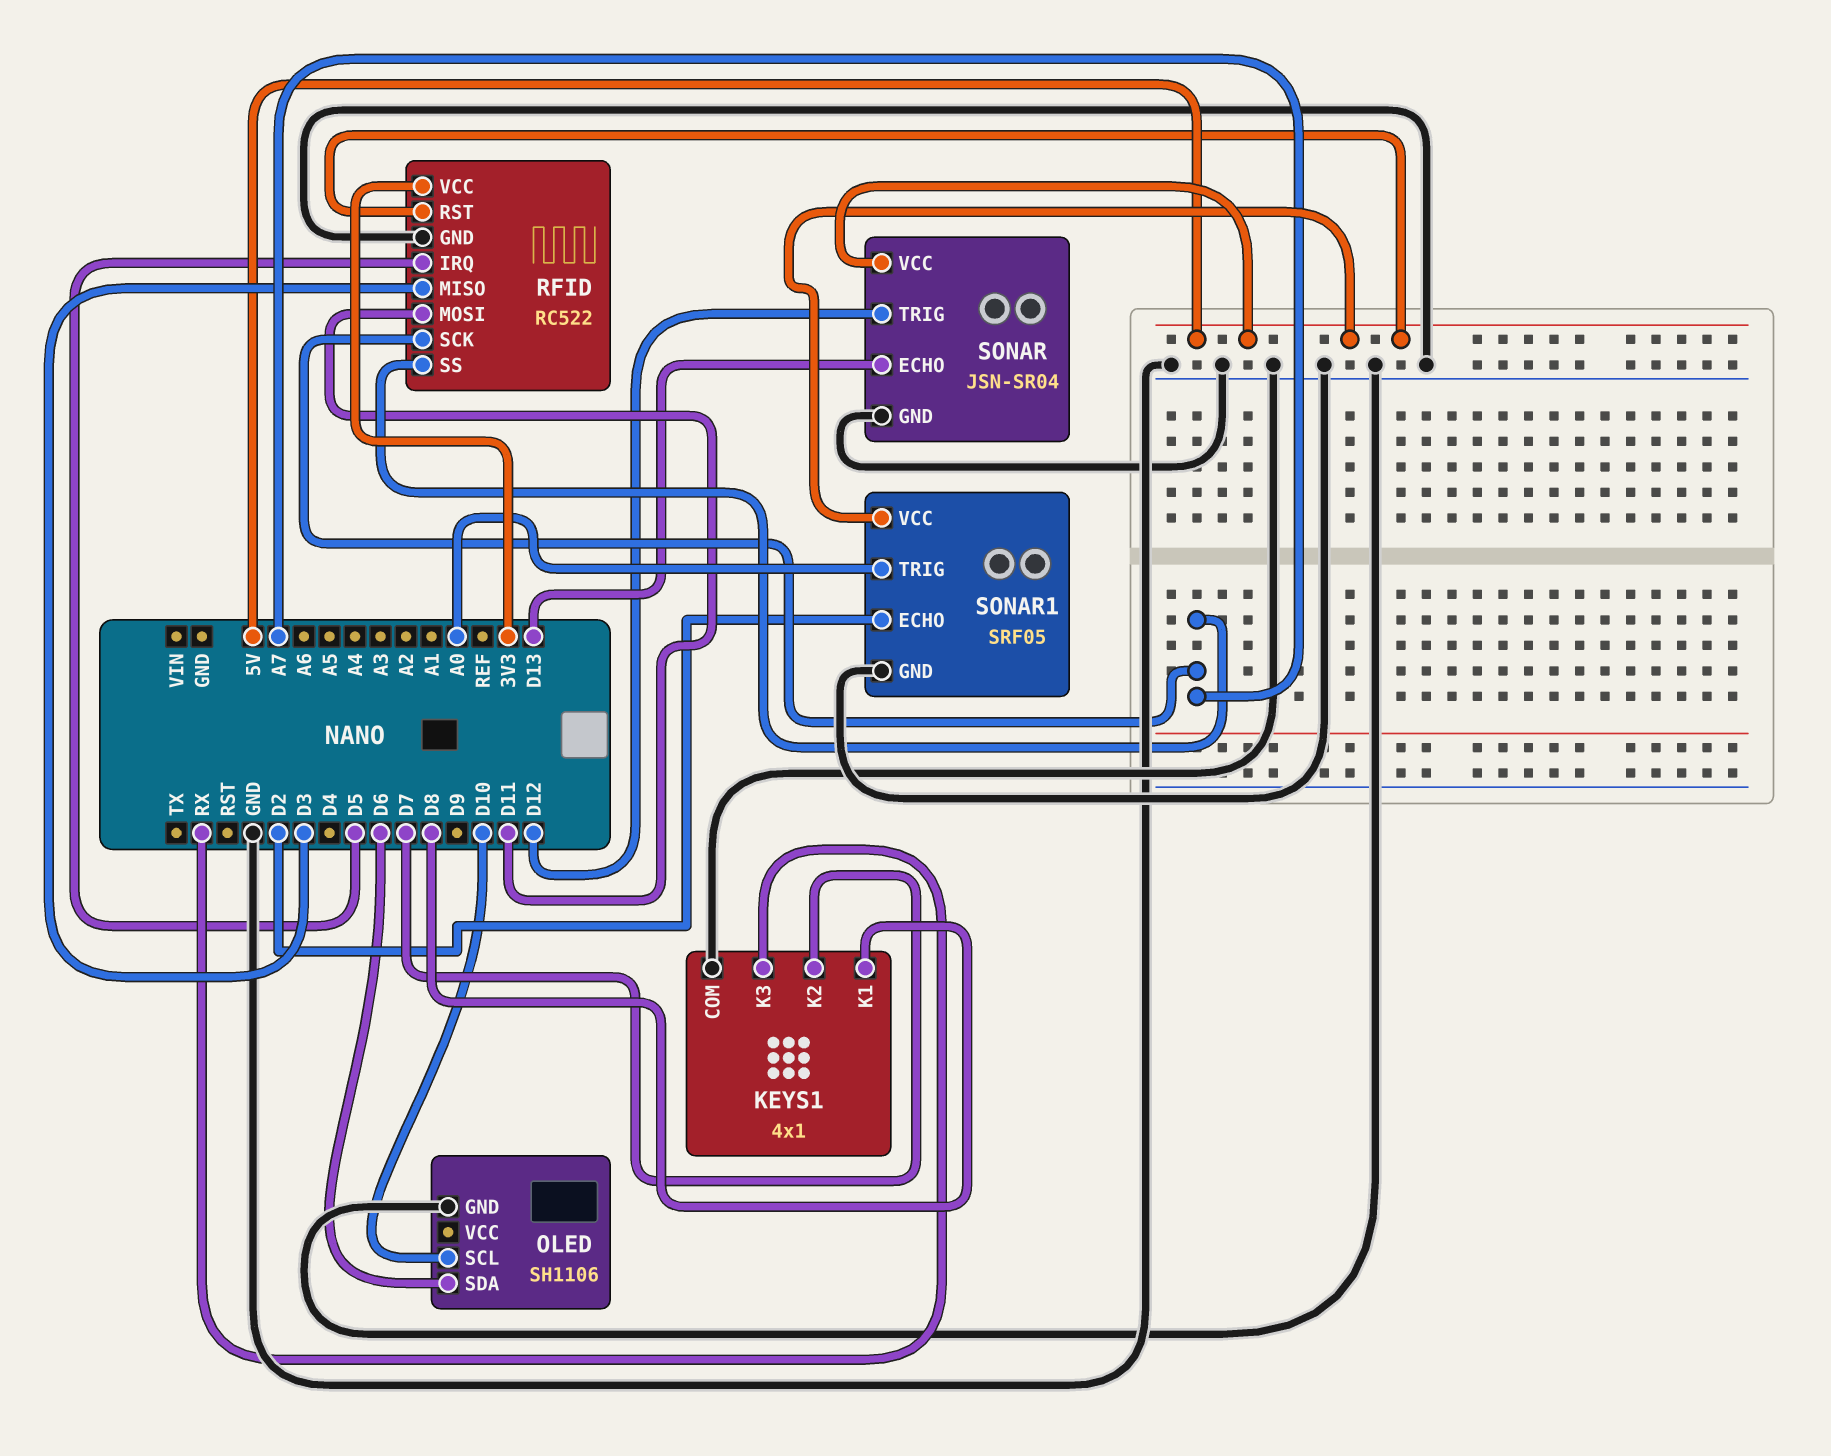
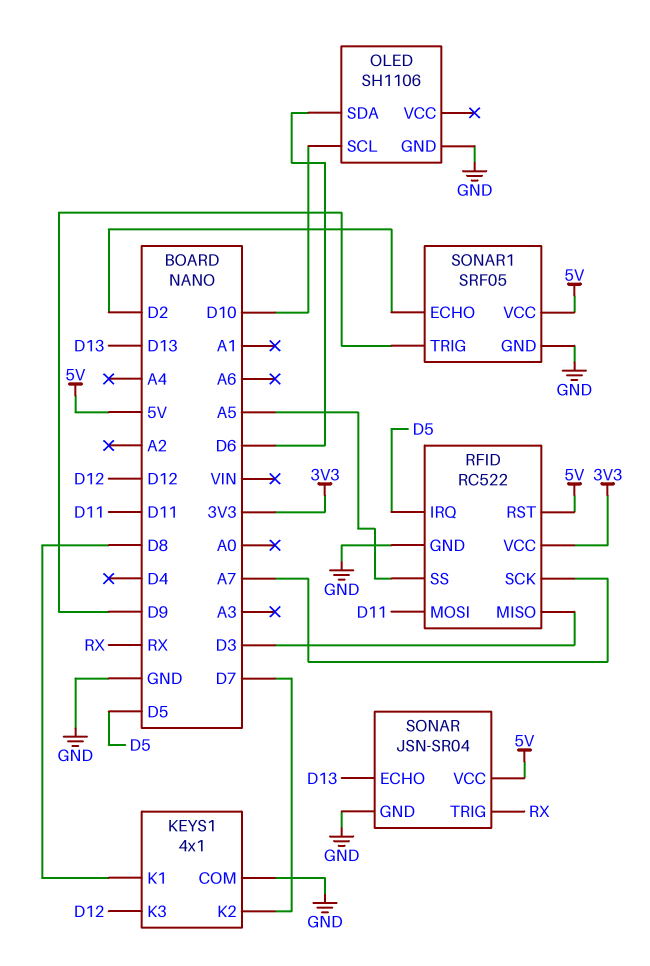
KEYS1 pin K3: RX -> D12
RFID pin SS: A7 -> A5
SONAR pin TRIG: D12 -> RX
SONAR1 pin TRIG: A0 -> D9

